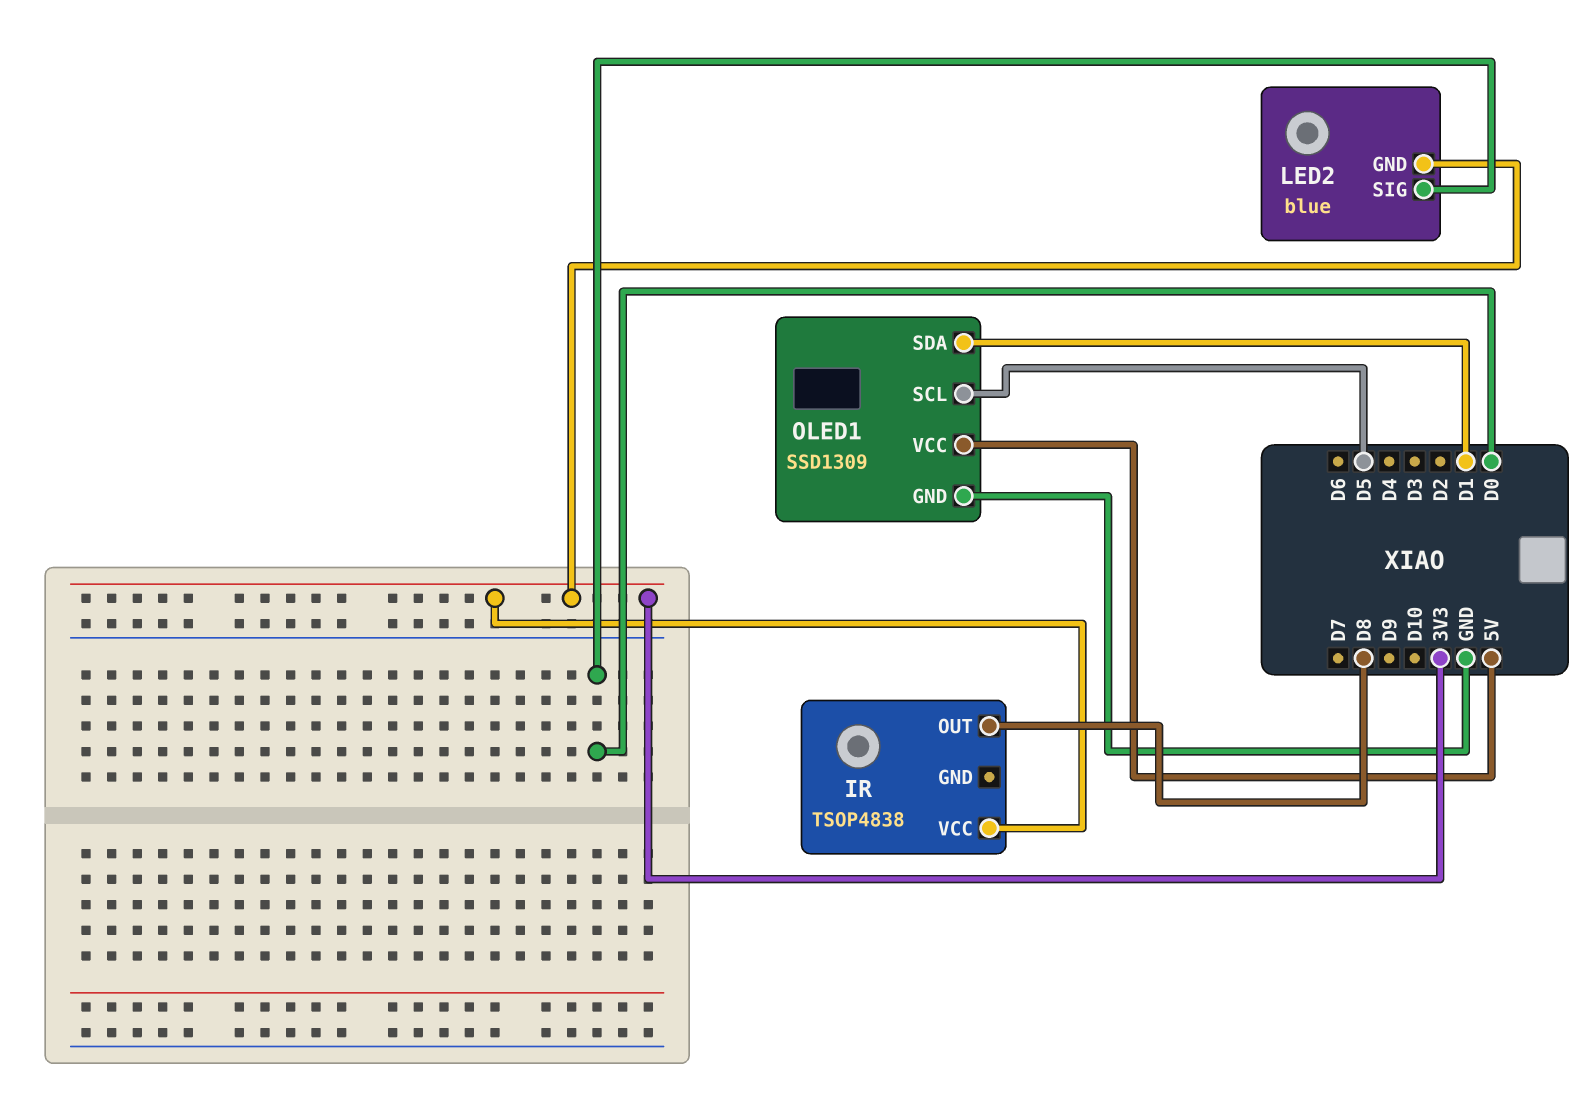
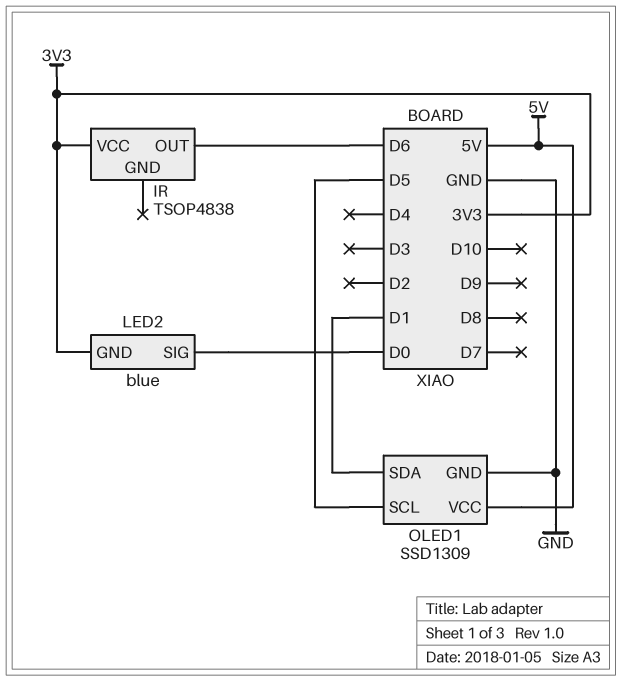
IR pin OUT: D8 -> D6

